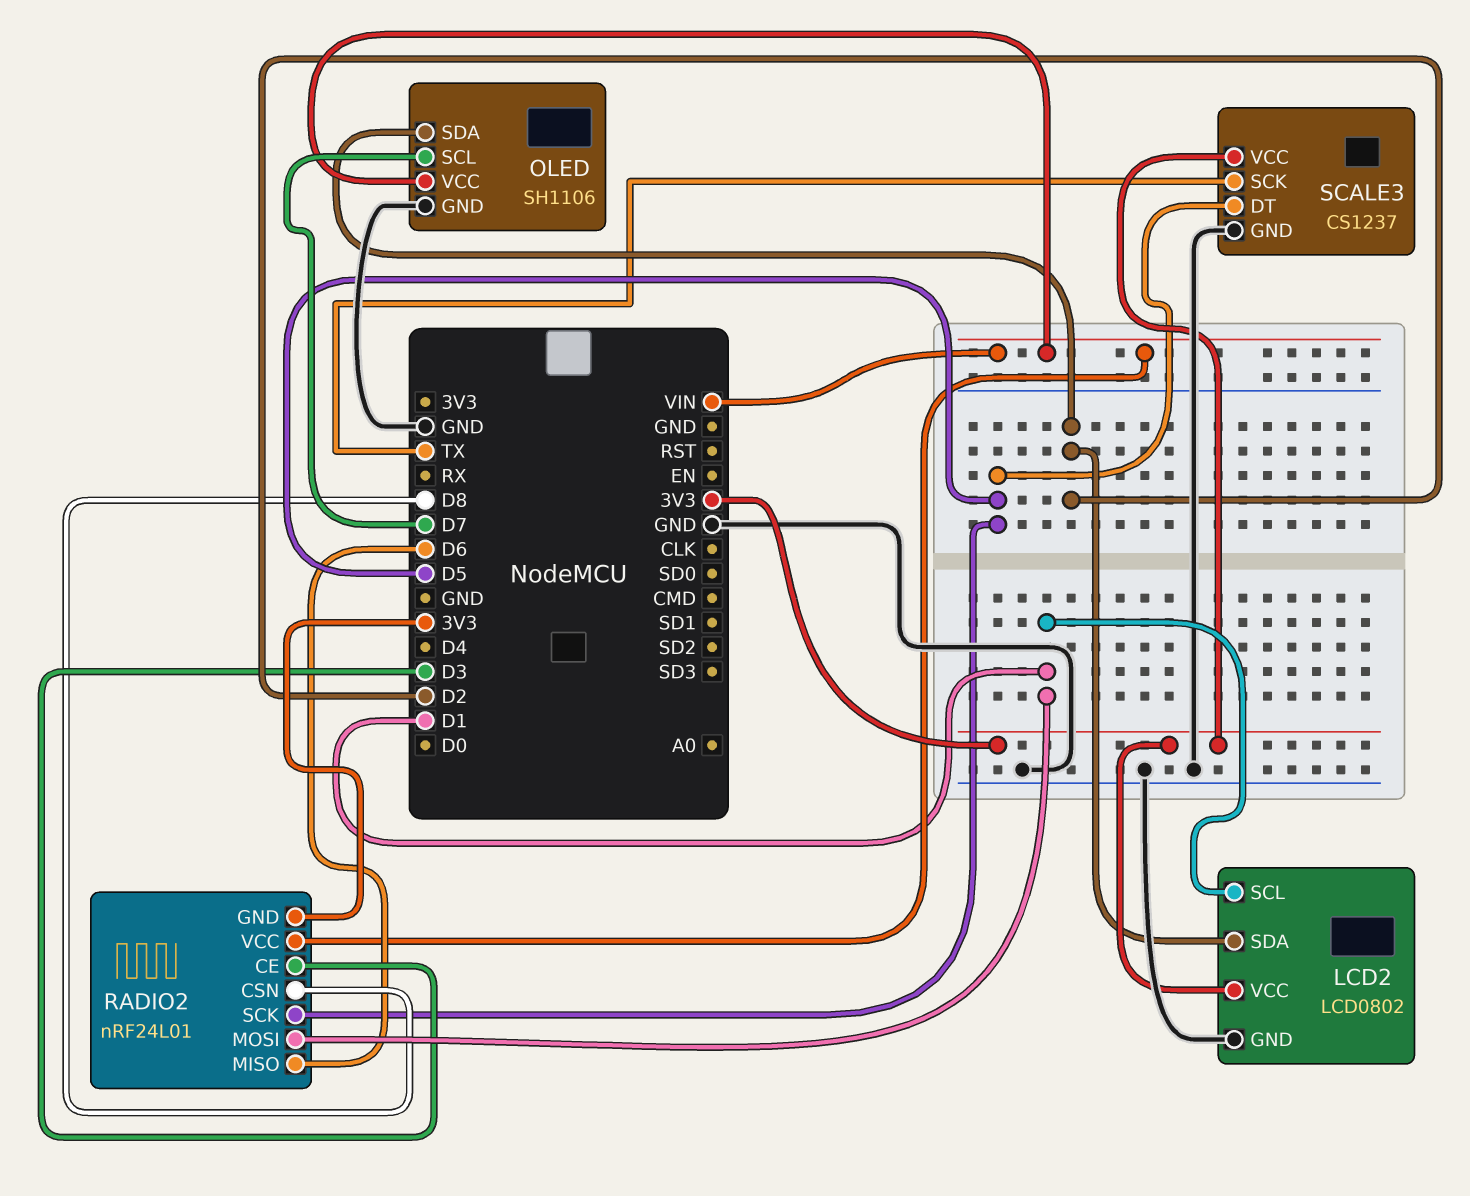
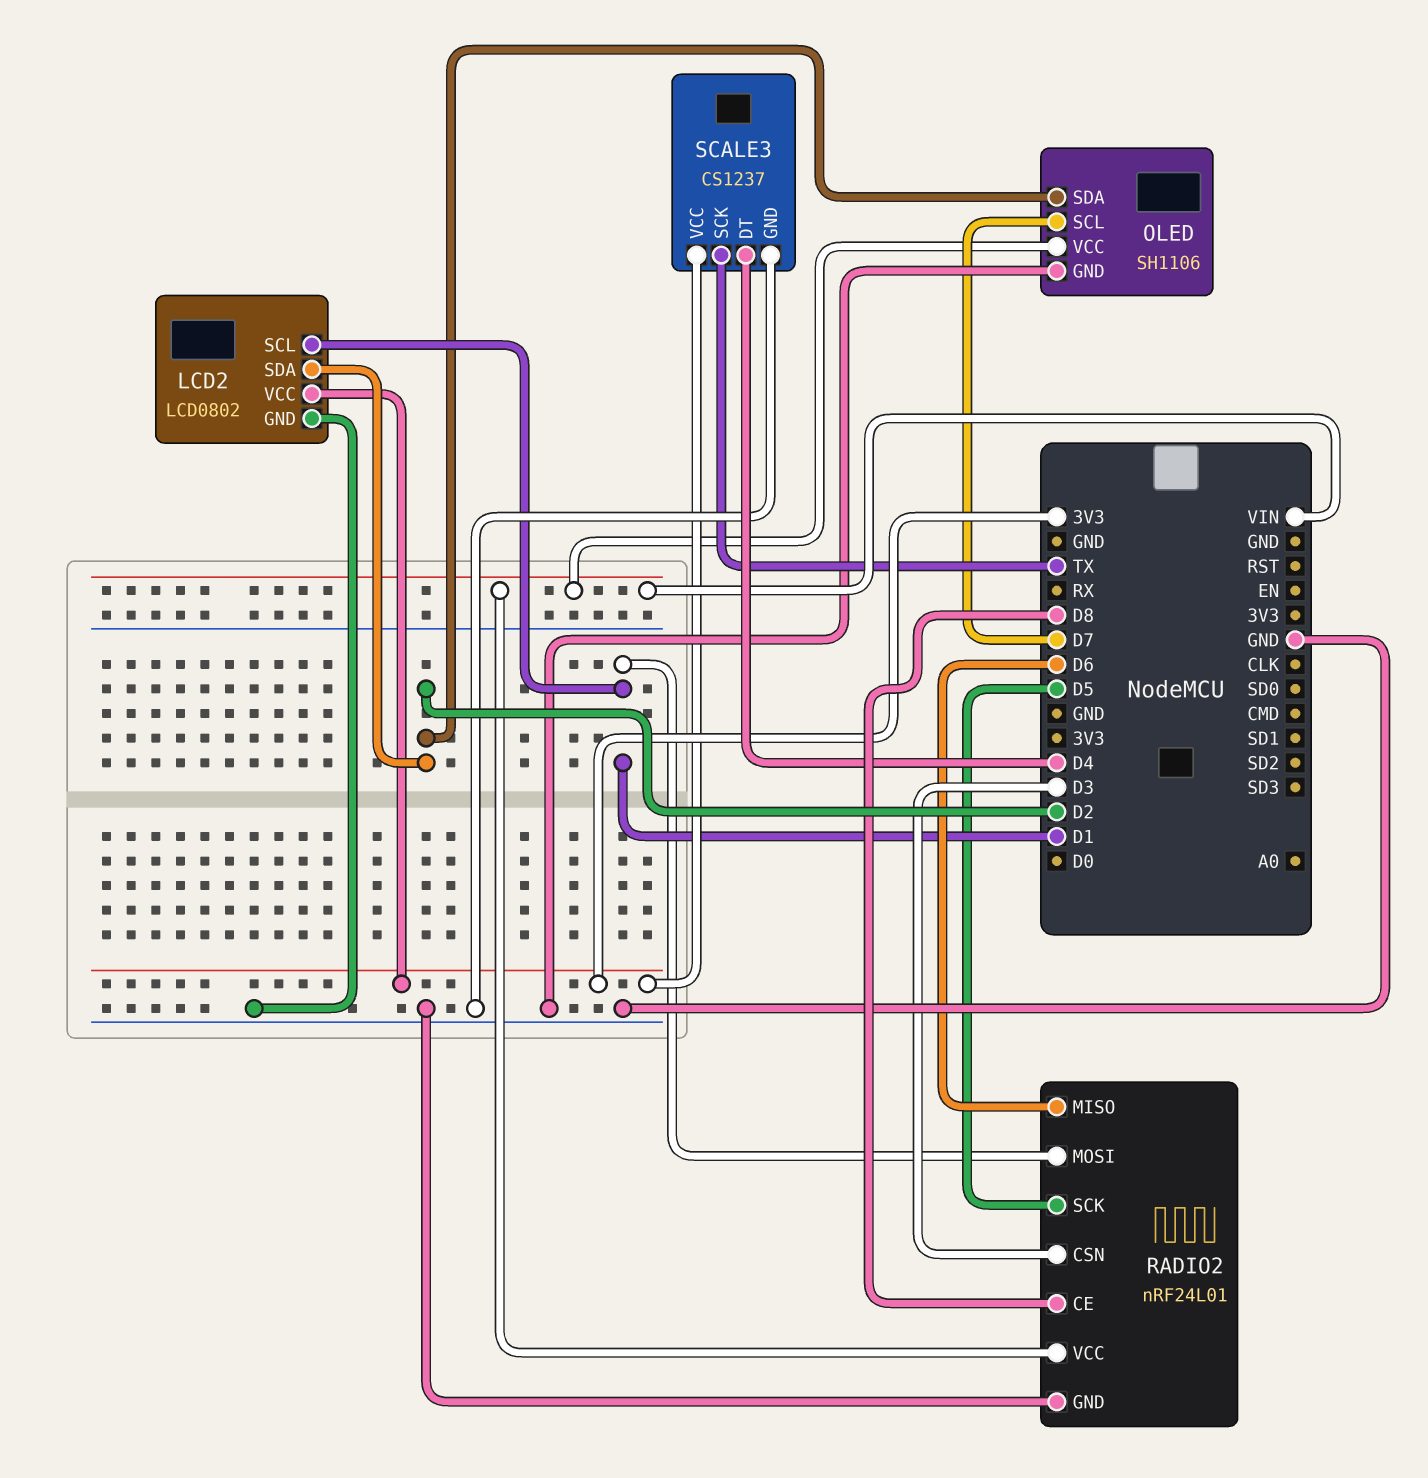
RADIO2 pin CE: D3 -> D8
RADIO2 pin CSN: D8 -> D3
RADIO2 pin GND: 3V3 -> GND
SCALE3 pin DT: D5 -> D4

